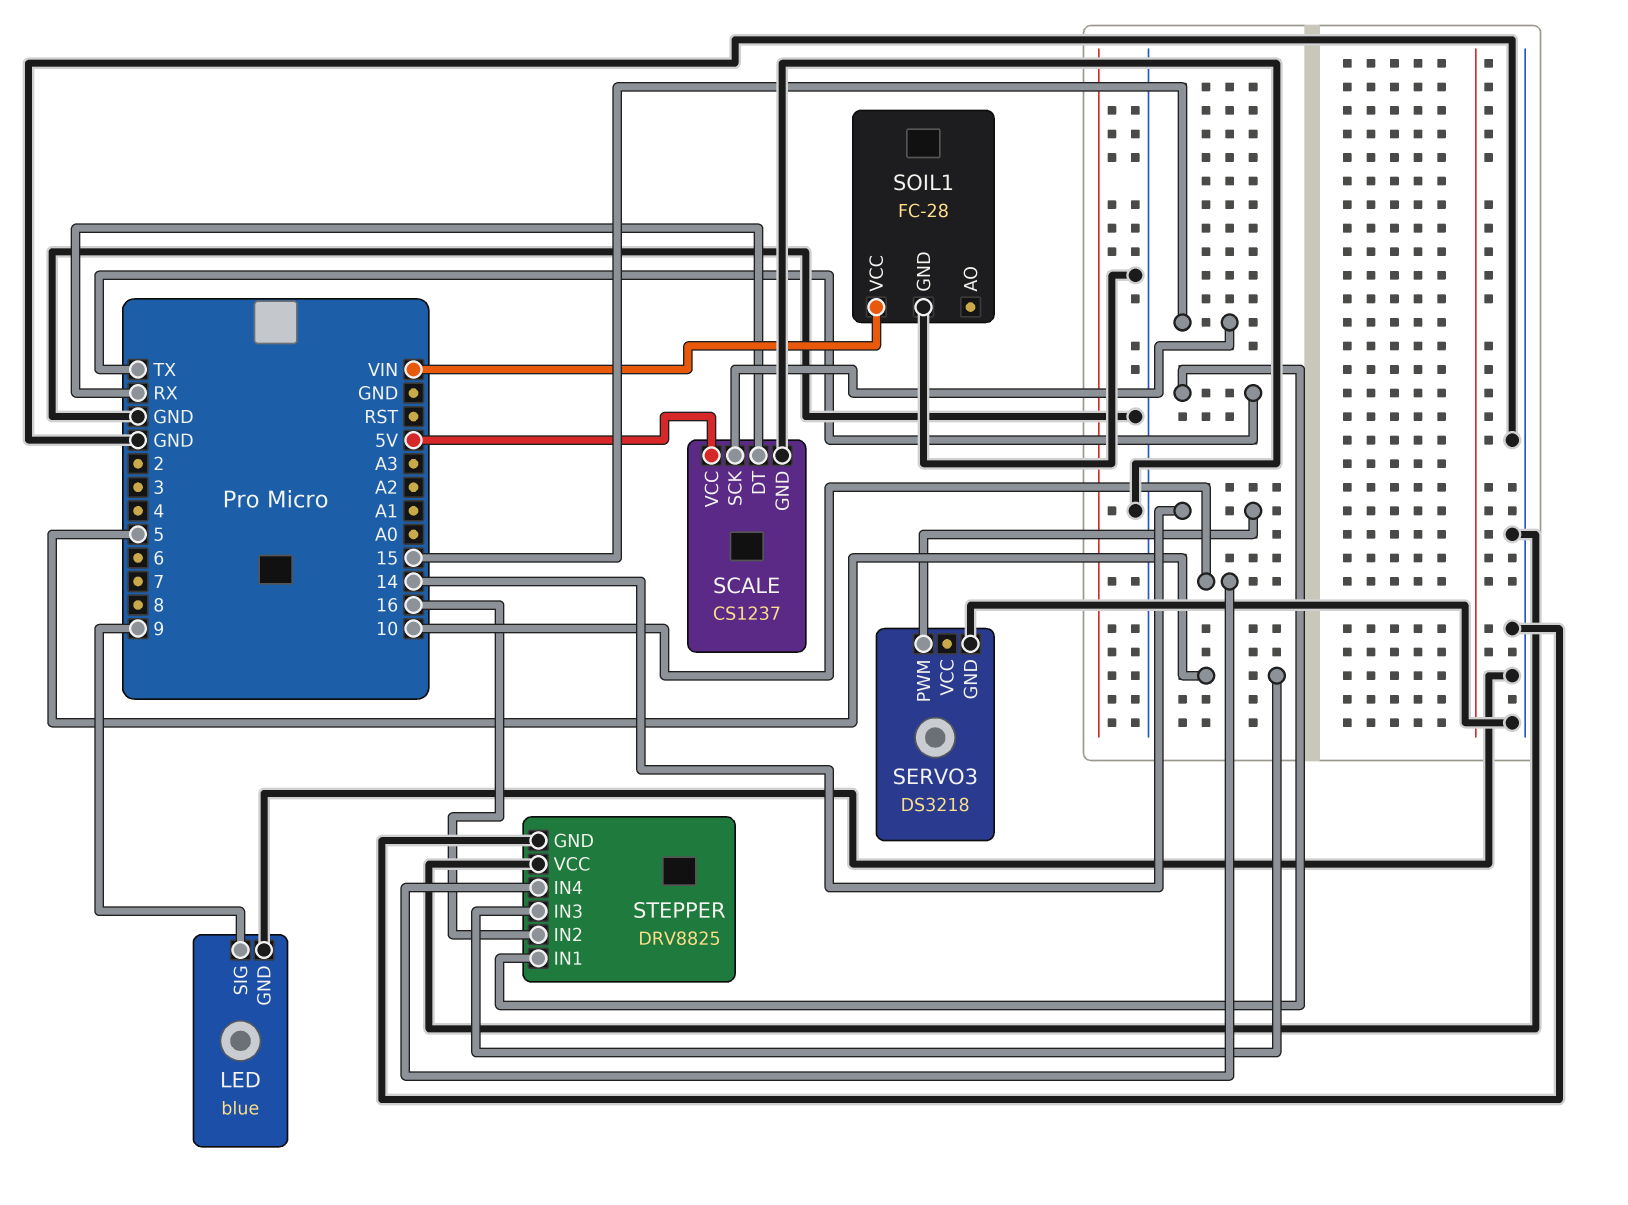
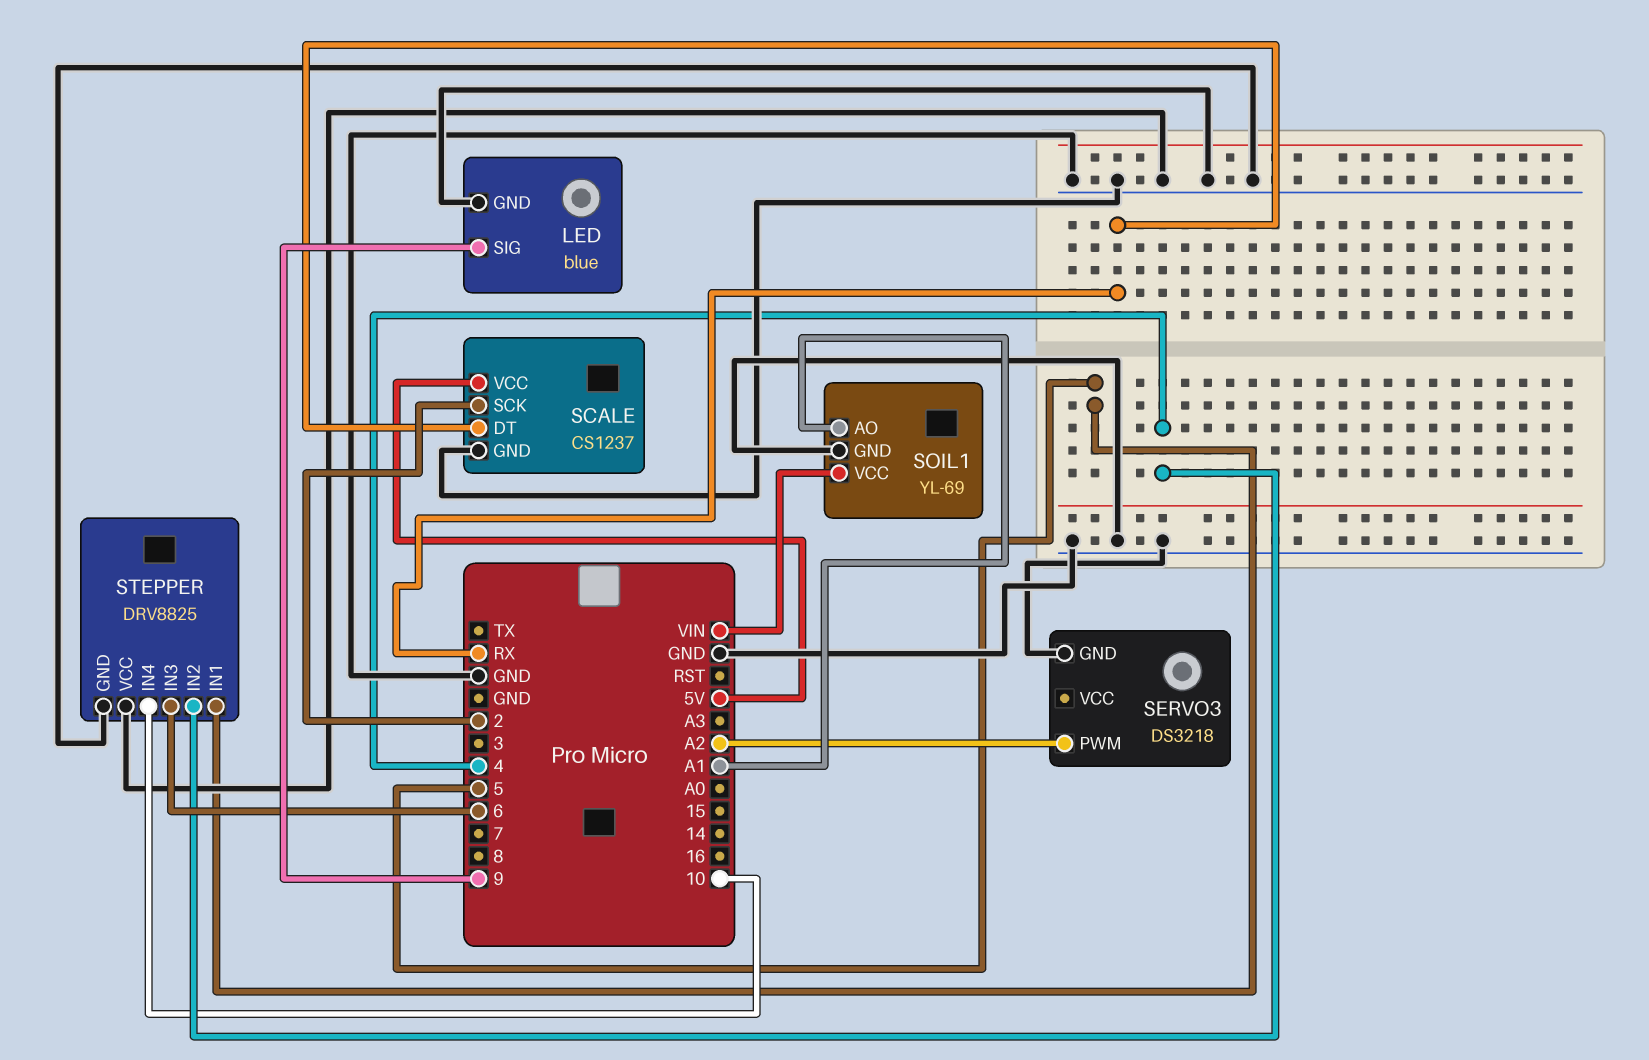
SCALE pin SCK: 15 -> 2
SERVO3 pin PWM: 14 -> A2
SOIL1: FC-28 -> YL-69
SOIL1 pin AO: none -> A1
STEPPER pin IN1: TX -> 5
STEPPER pin IN2: 16 -> 4
STEPPER pin IN3: 5 -> 6

